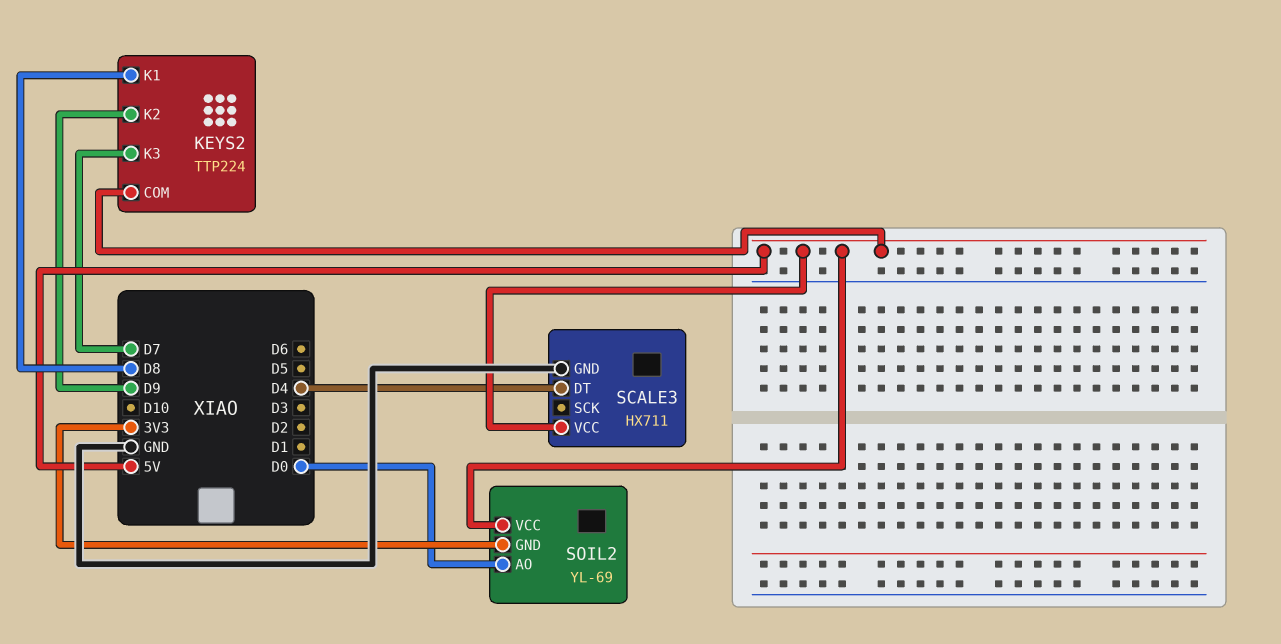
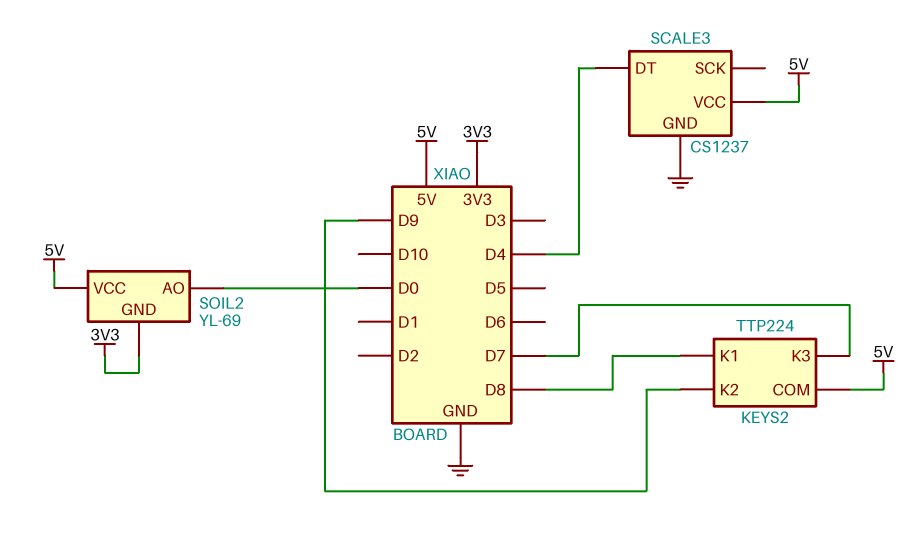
SCALE3: HX711 -> CS1237

